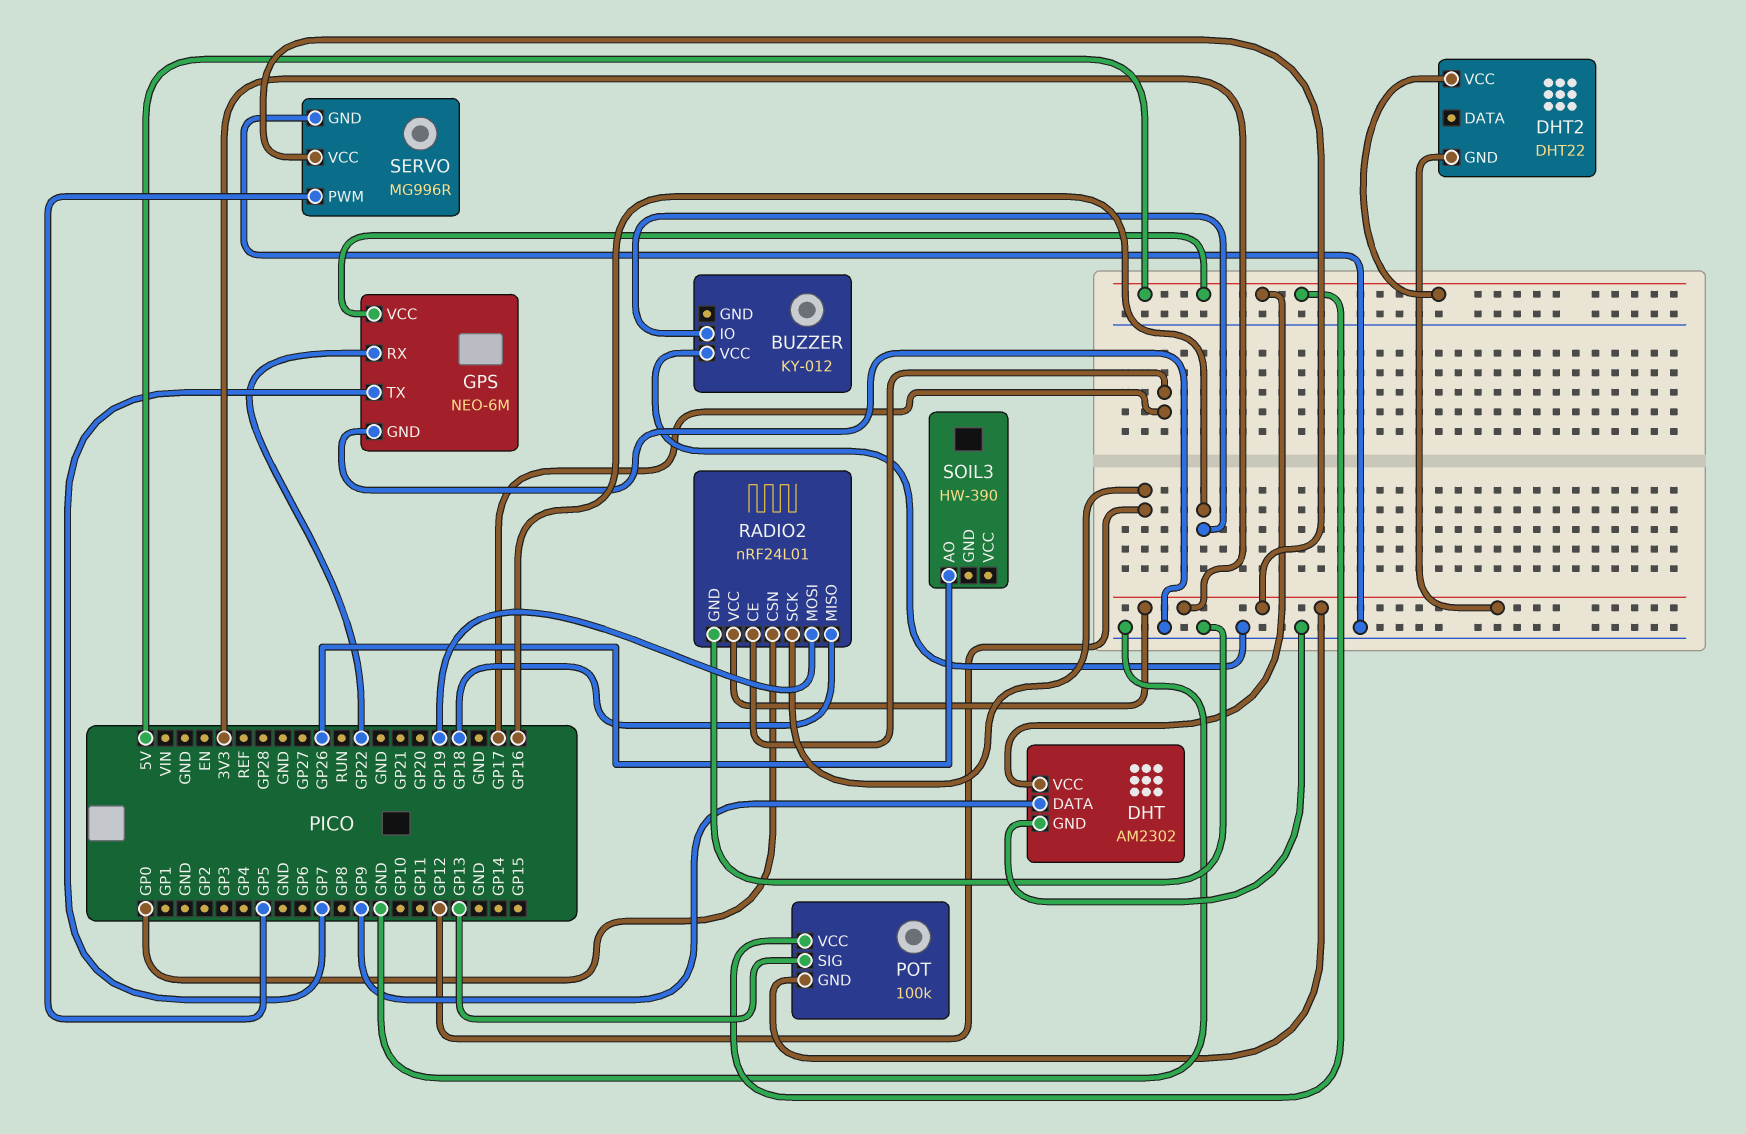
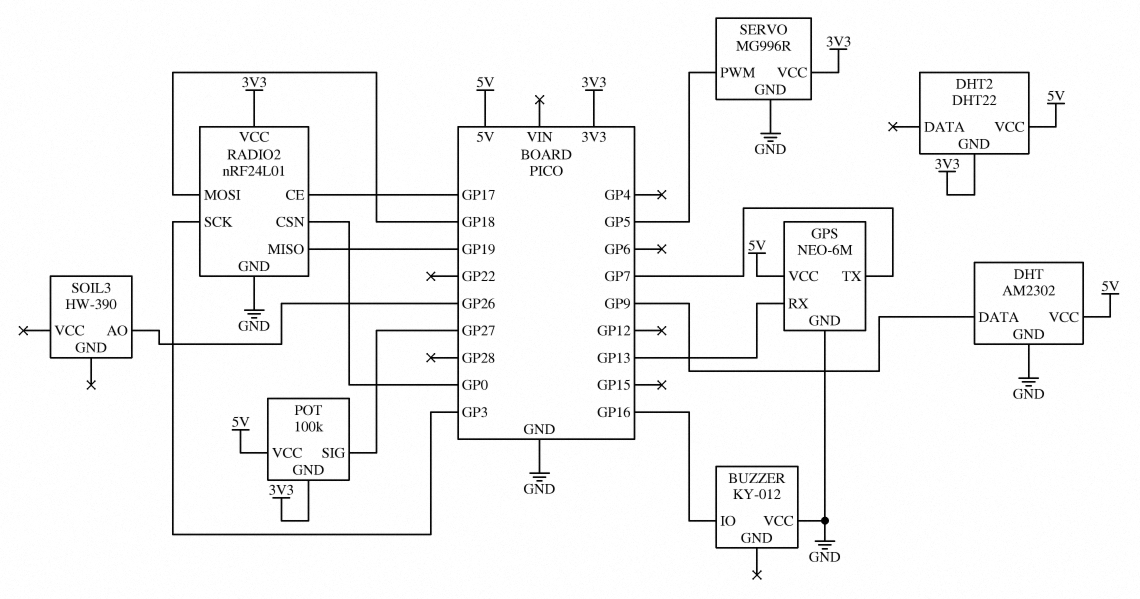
GPS pin RX: GP22 -> GP13
POT pin SIG: GP13 -> GP27
RADIO2 pin MISO: GP18 -> GP19
RADIO2 pin MOSI: GP19 -> GP18
RADIO2 pin SCK: GP12 -> GP3

